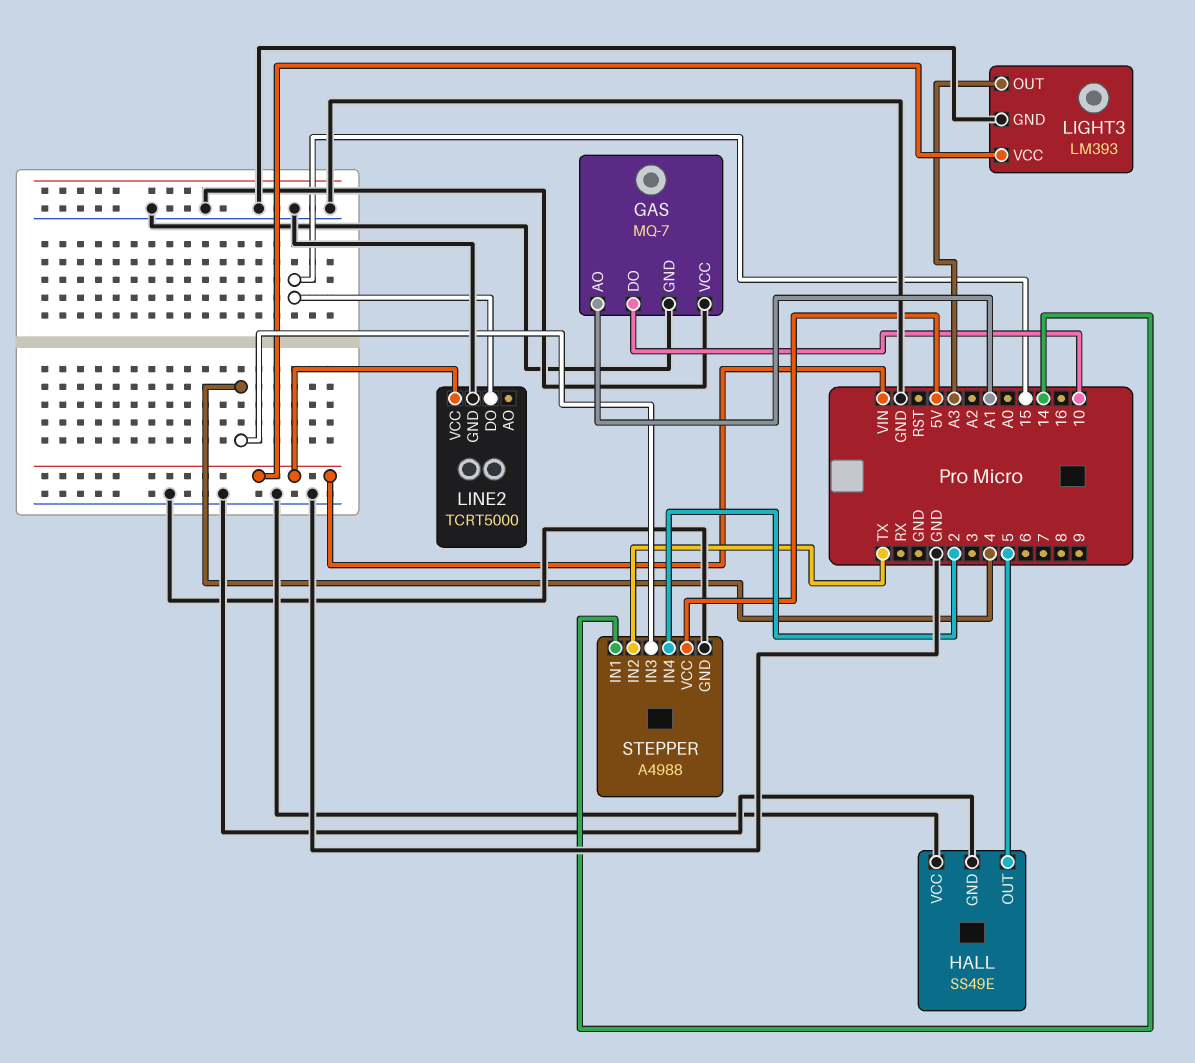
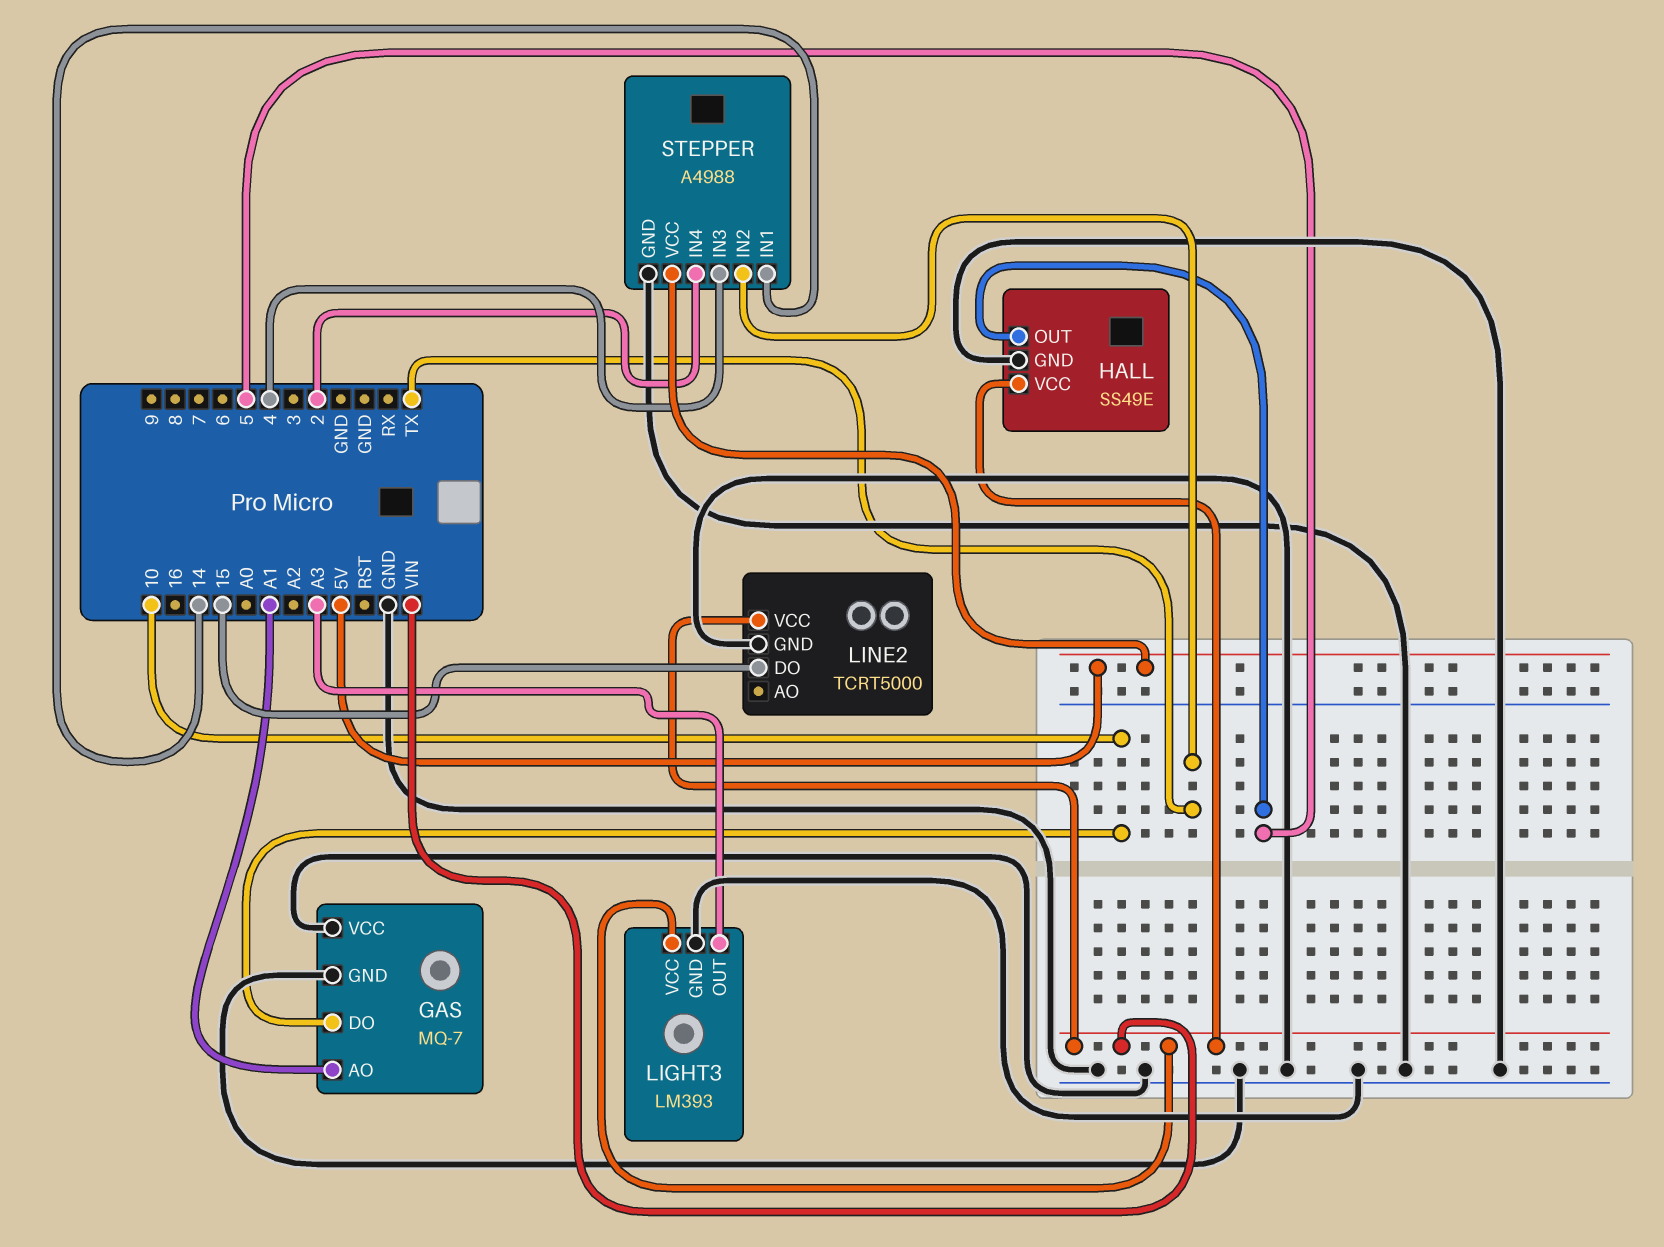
HALL pin VCC: GND -> VIN

